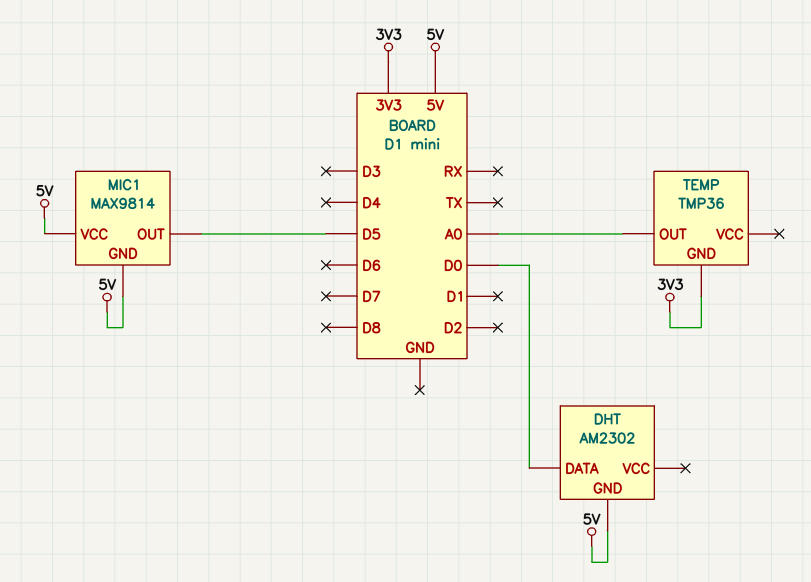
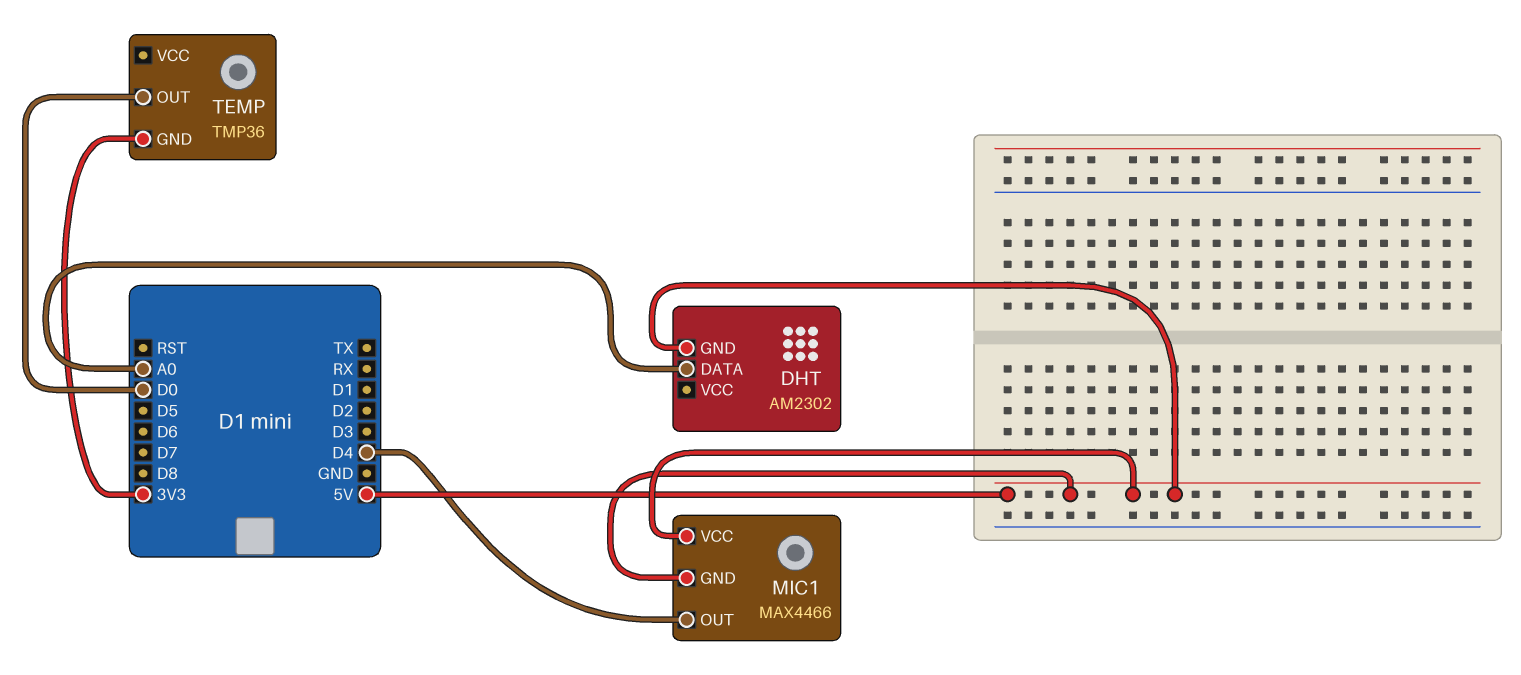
DHT pin DATA: D0 -> A0
MIC1: MAX9814 -> MAX4466
MIC1 pin OUT: D5 -> D4
TEMP pin OUT: A0 -> D0

